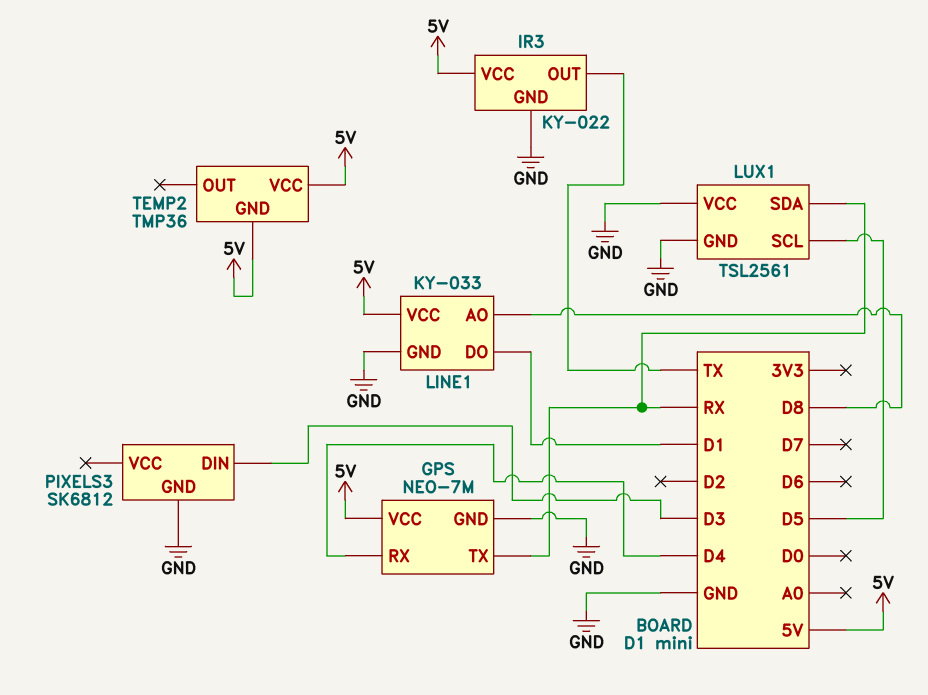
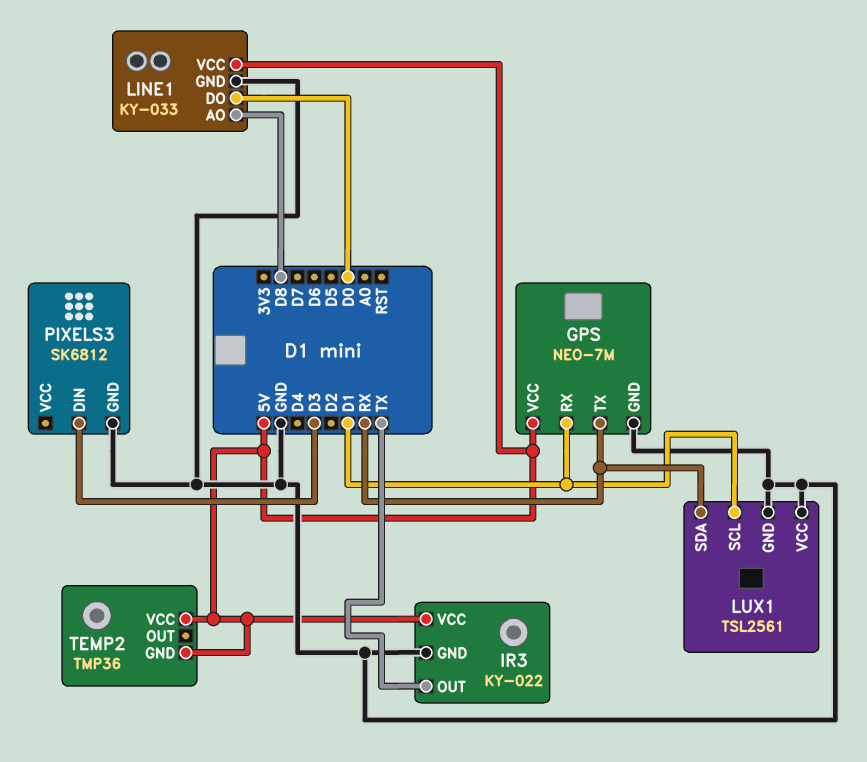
GPS pin RX: D4 -> D1
LINE1 pin DO: D1 -> D0
LUX1 pin SCL: D5 -> D1

